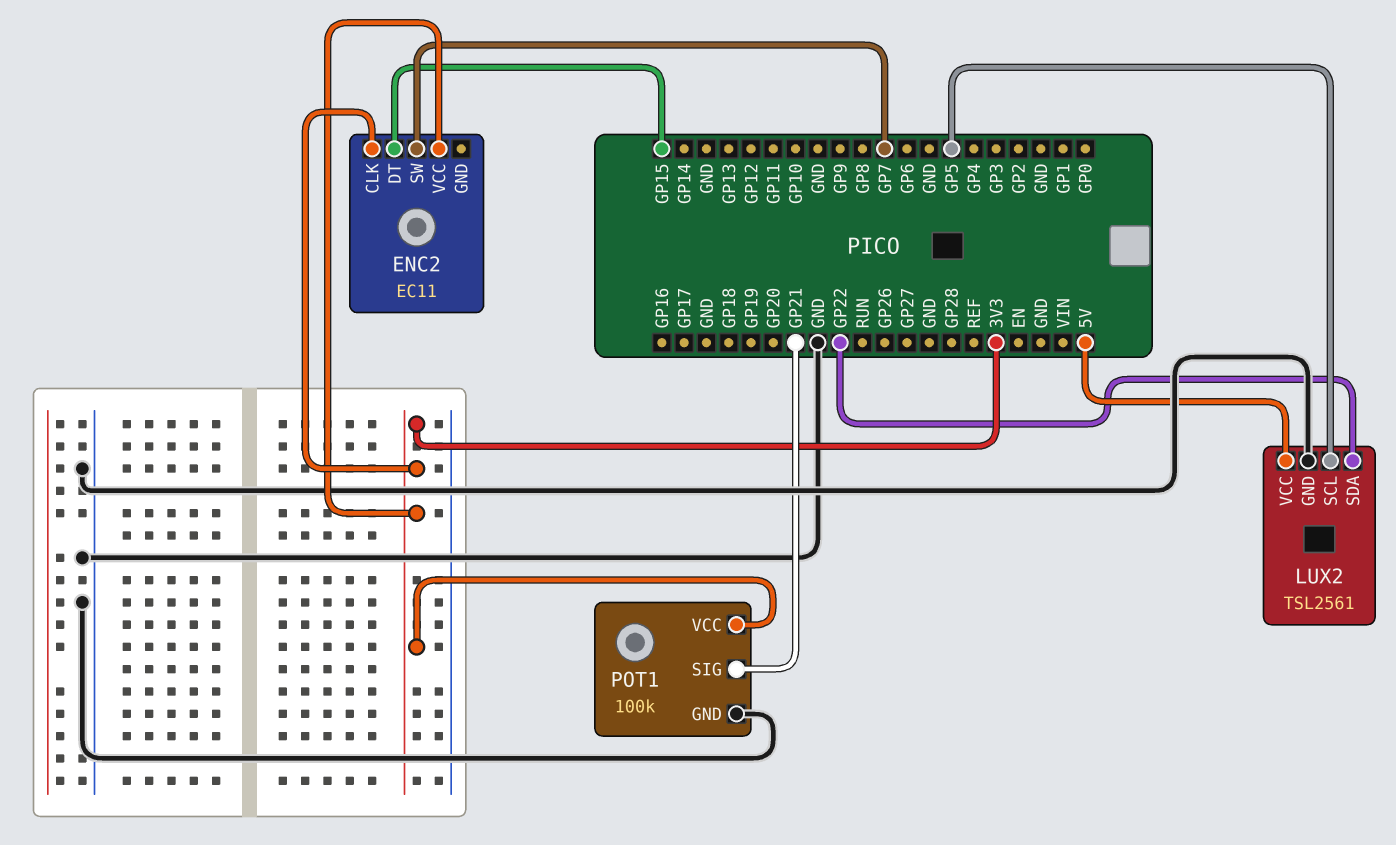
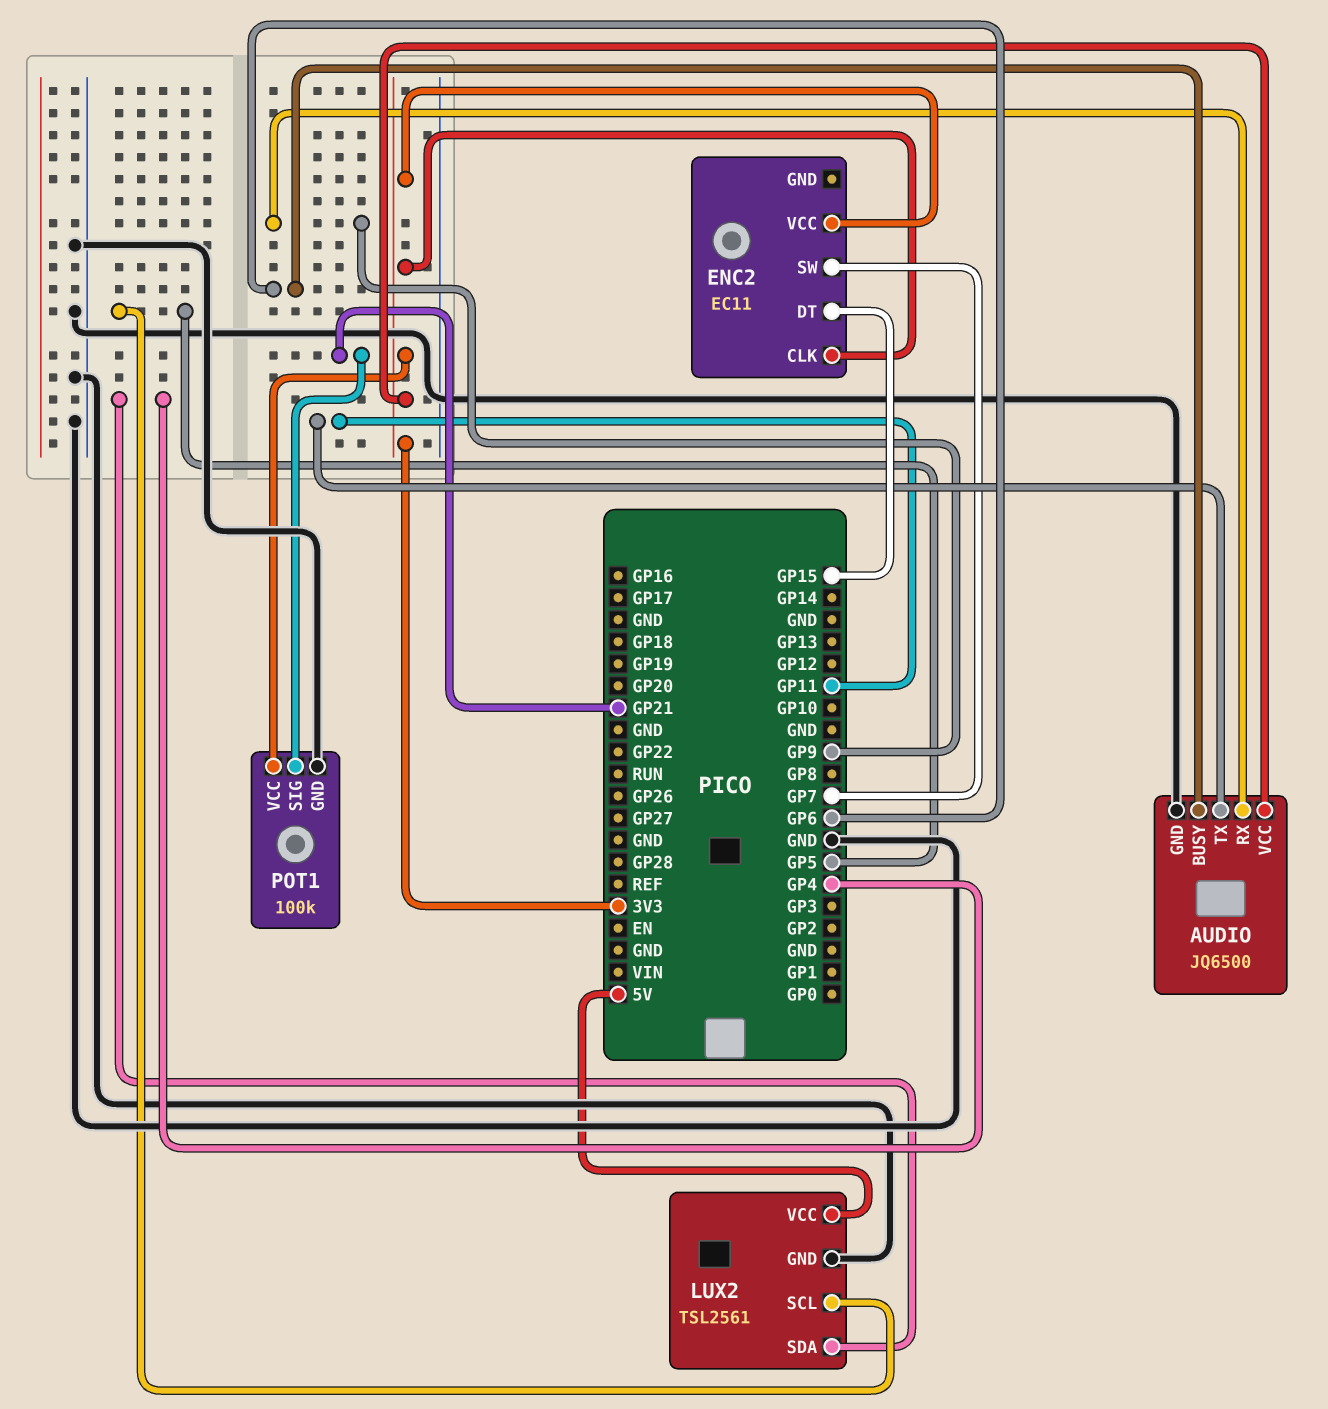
AUDIO: none -> JQ6500
AUDIO pin BUSY: none -> GP6
AUDIO pin GND: none -> GND
AUDIO pin RX: none -> GP9
AUDIO pin TX: none -> GP11
AUDIO pin VCC: none -> 3V3
LUX2 pin SDA: GP22 -> GP4

